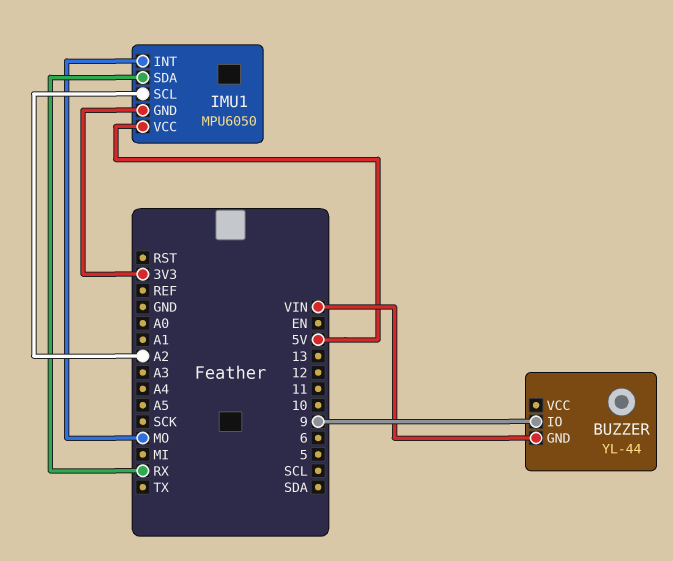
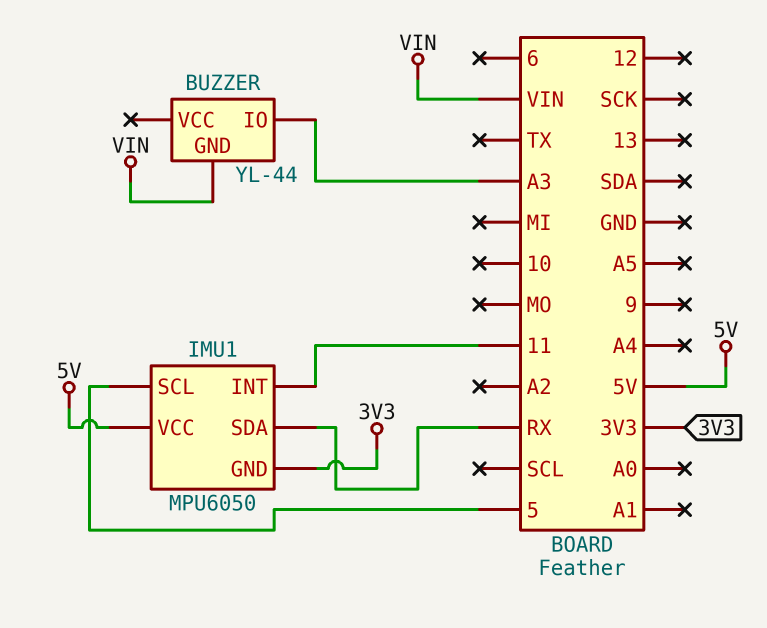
BUZZER pin IO: 9 -> A3
IMU1 pin INT: MO -> 11
IMU1 pin SCL: A2 -> 5

